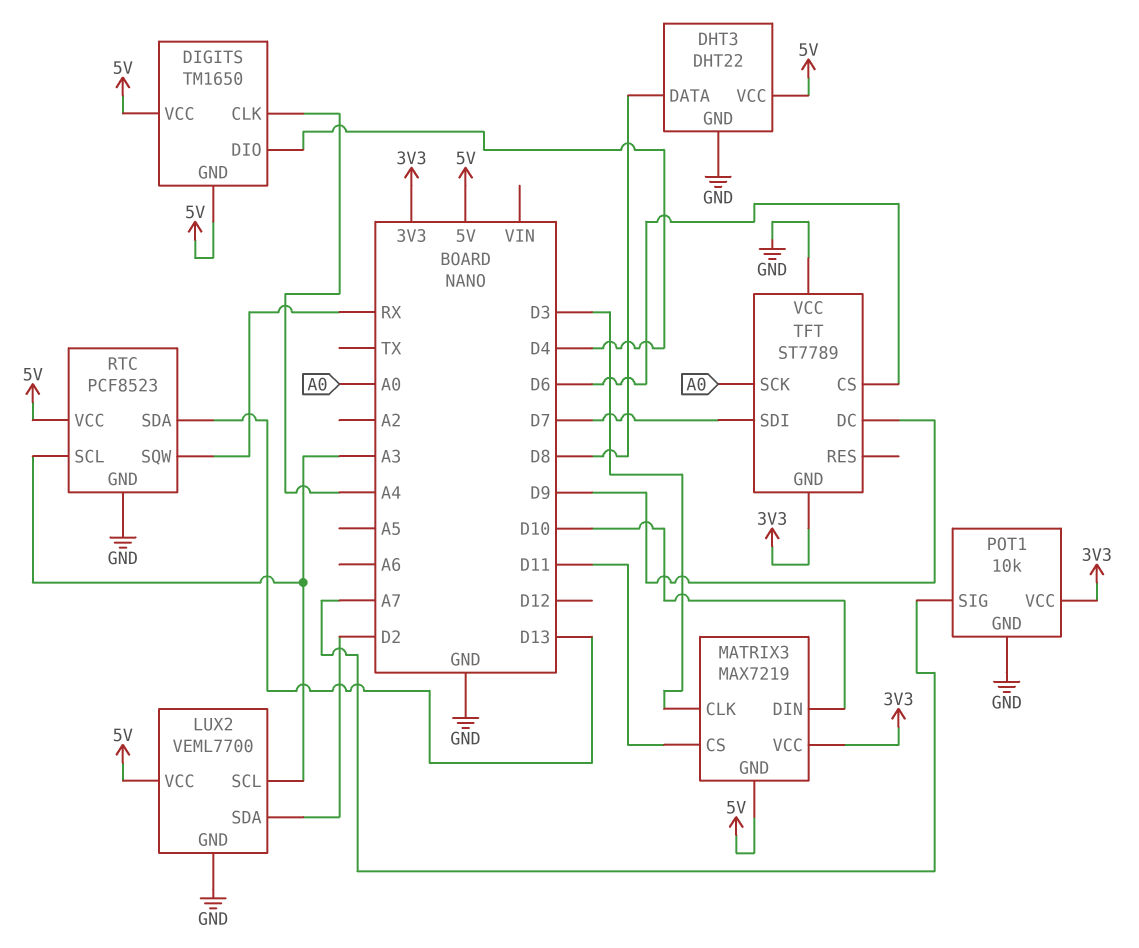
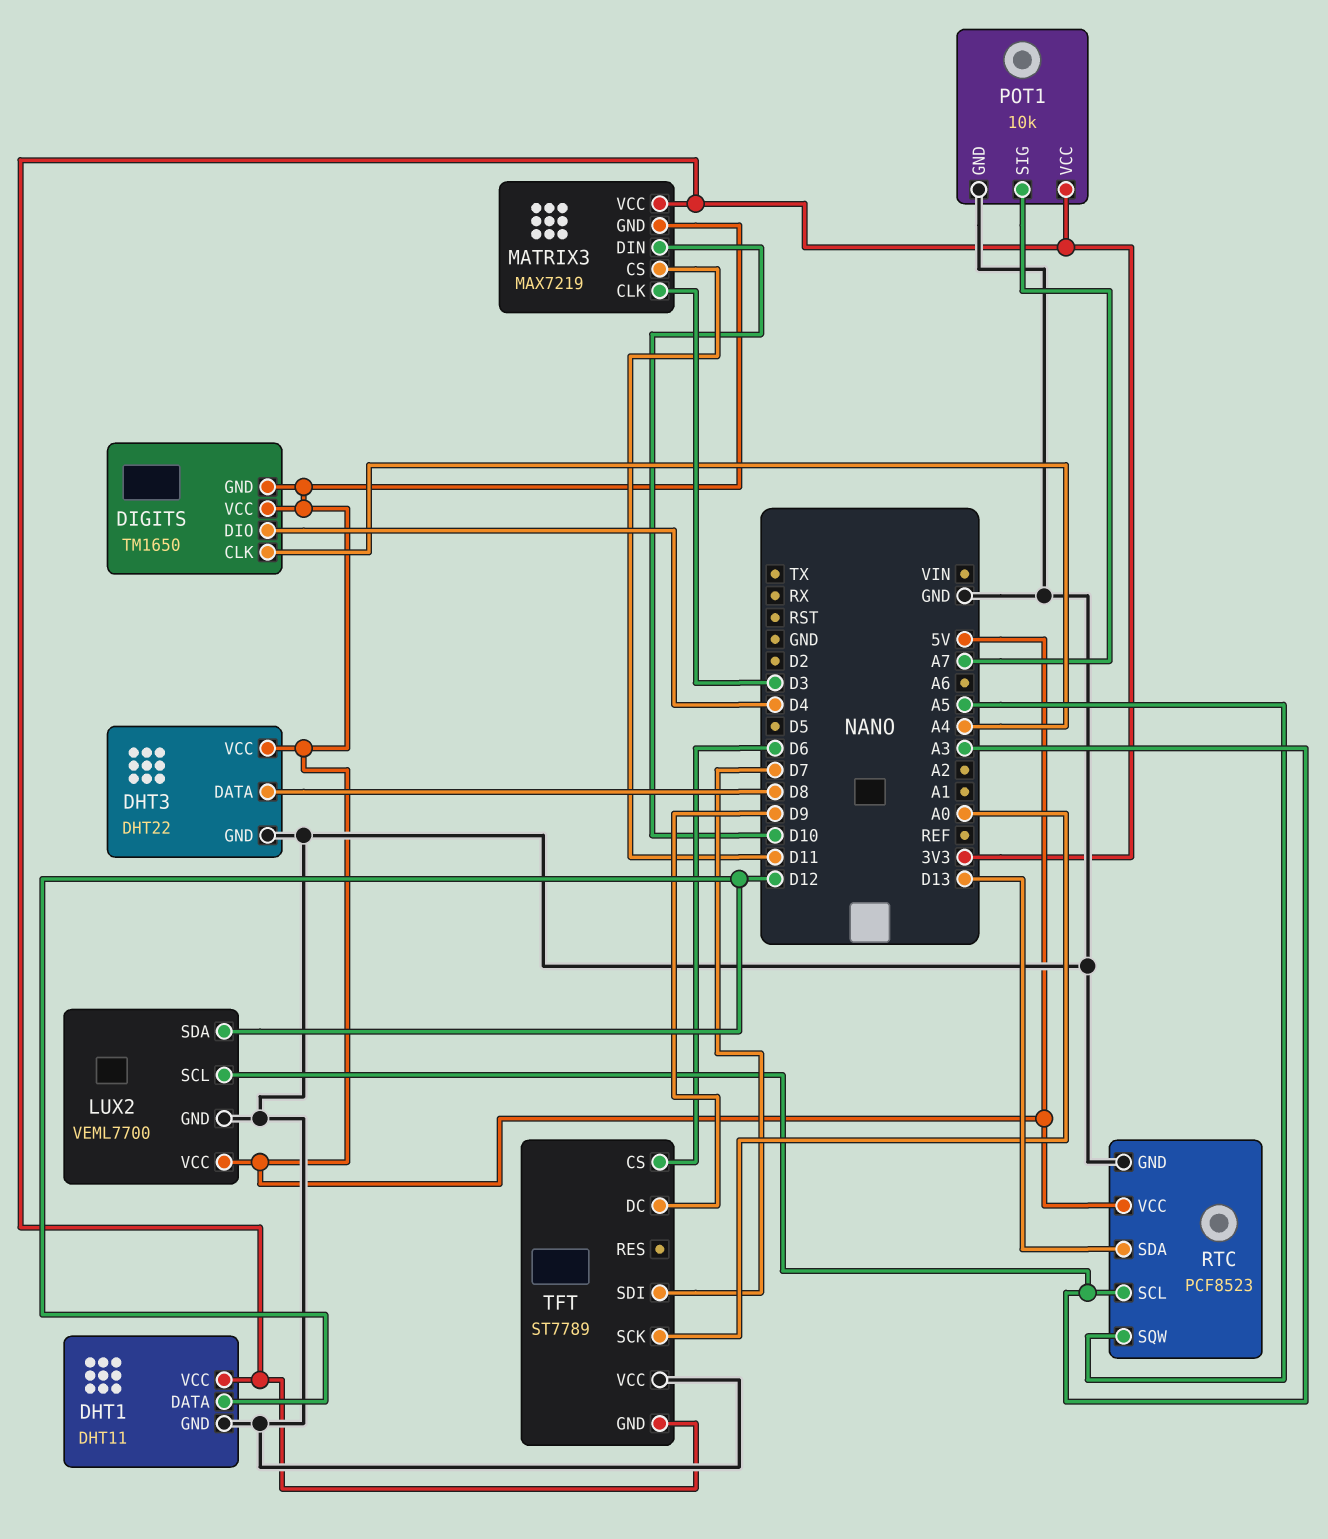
DHT1: none -> DHT11
DHT1 pin DATA: none -> D12
DHT1 pin GND: none -> GND
DHT1 pin VCC: none -> 3V3
LUX2 pin SDA: D2 -> D12
RTC pin SQW: RX -> A5

